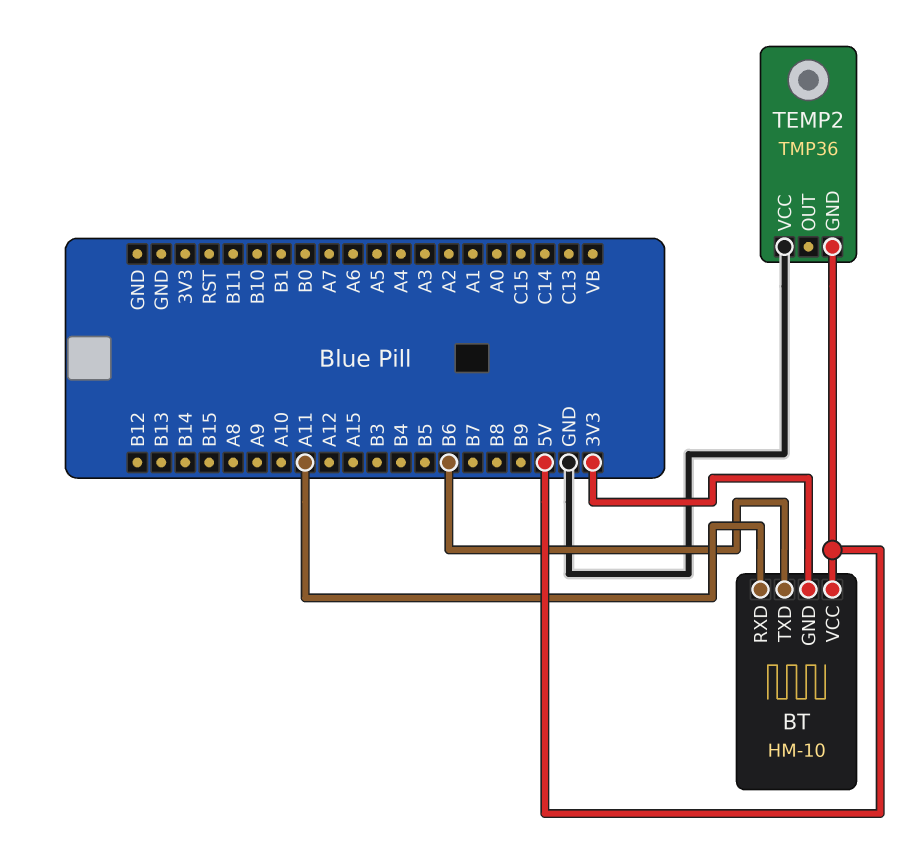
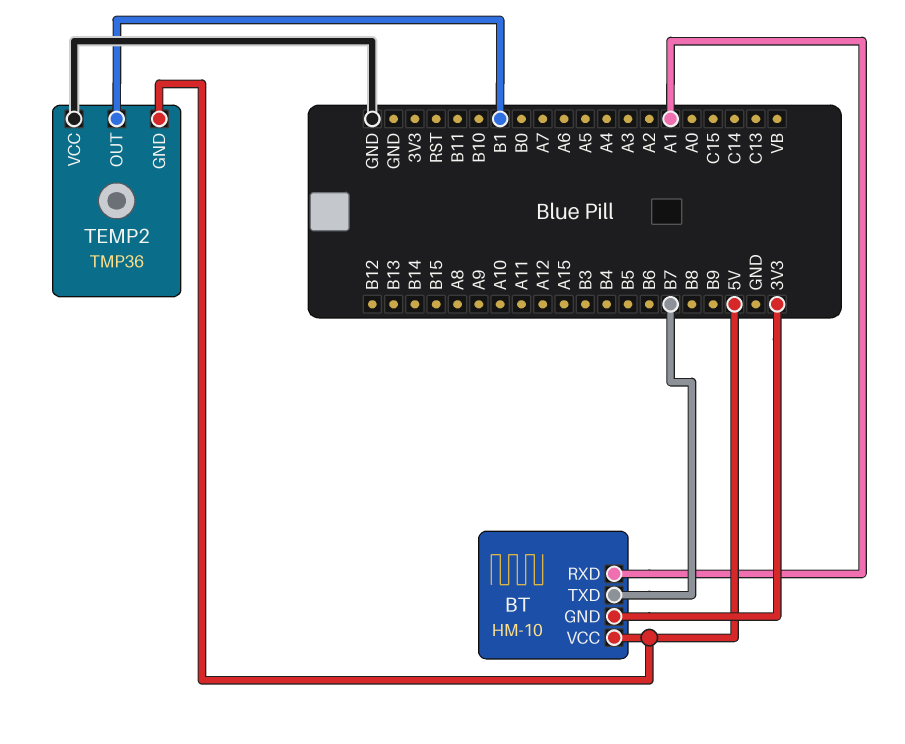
BT pin RXD: A11 -> A1
BT pin TXD: B6 -> B7
TEMP2 pin OUT: none -> B1

